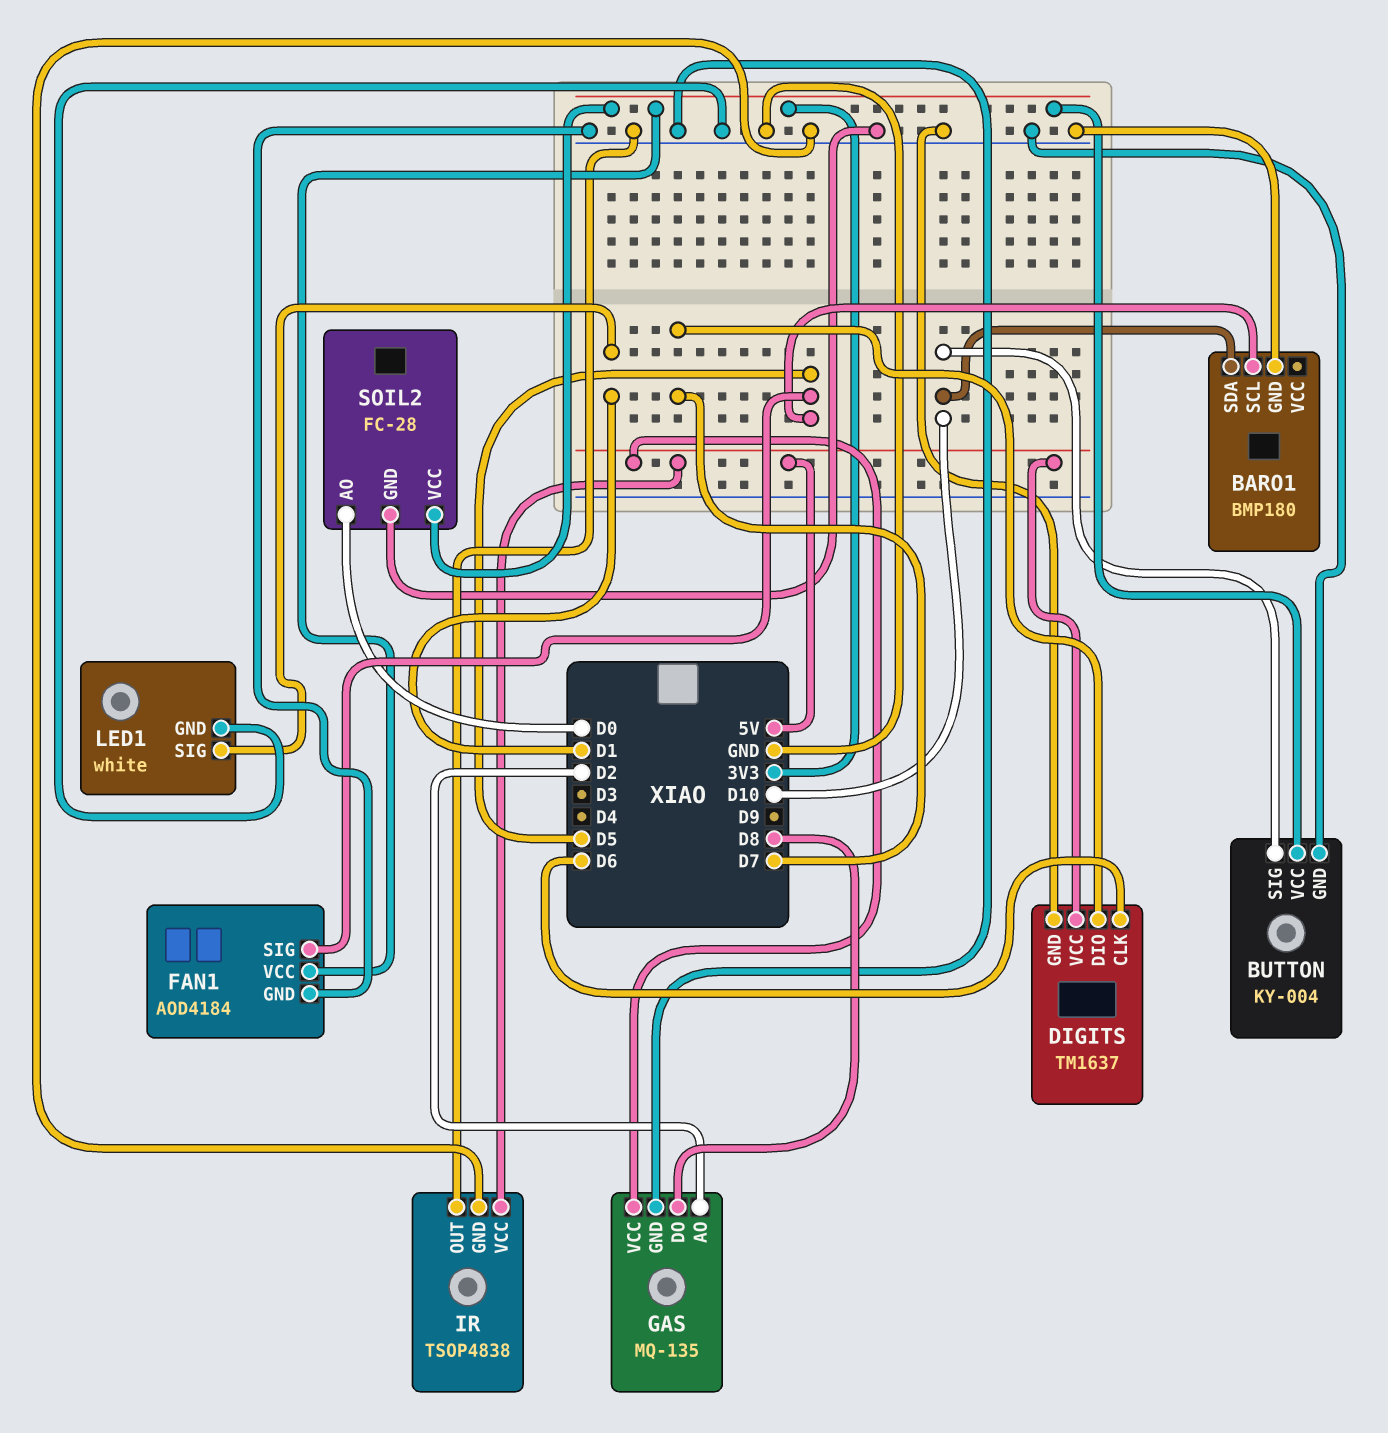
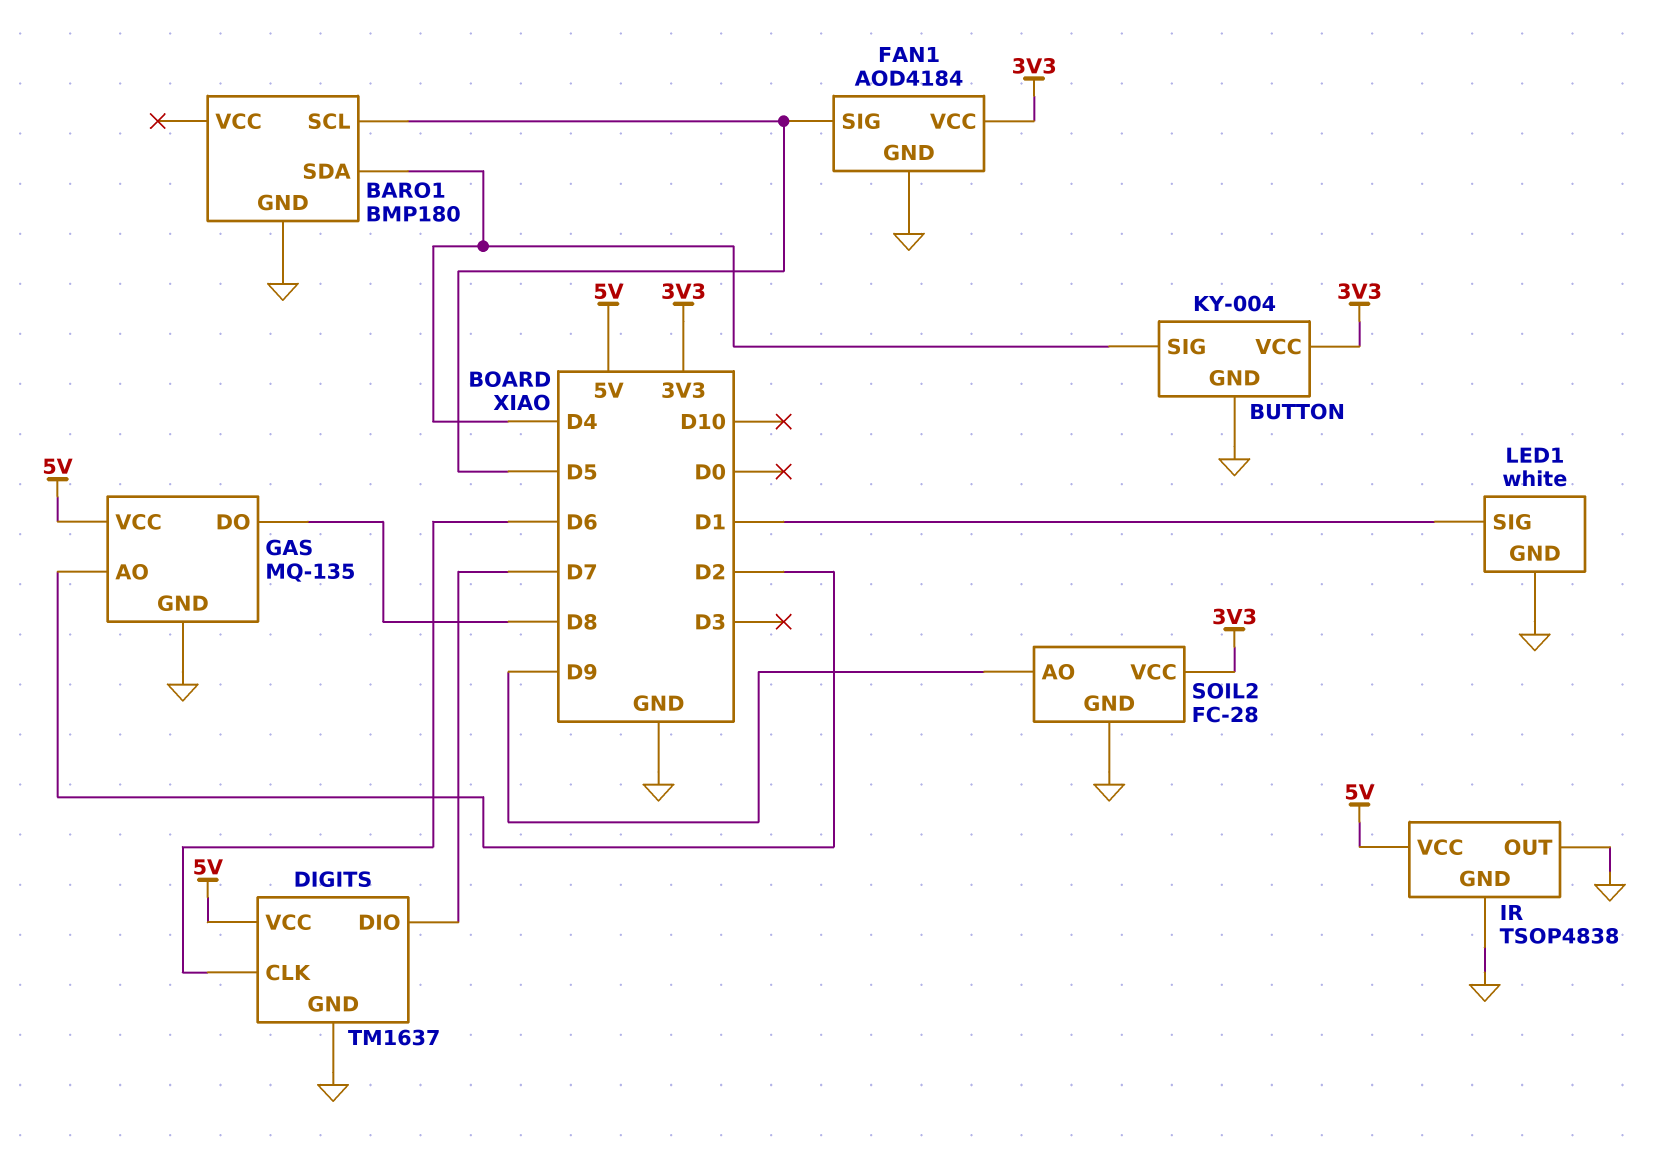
BARO1 pin SDA: D10 -> D4
BUTTON pin SIG: D10 -> D4
SOIL2 pin AO: D0 -> D9

